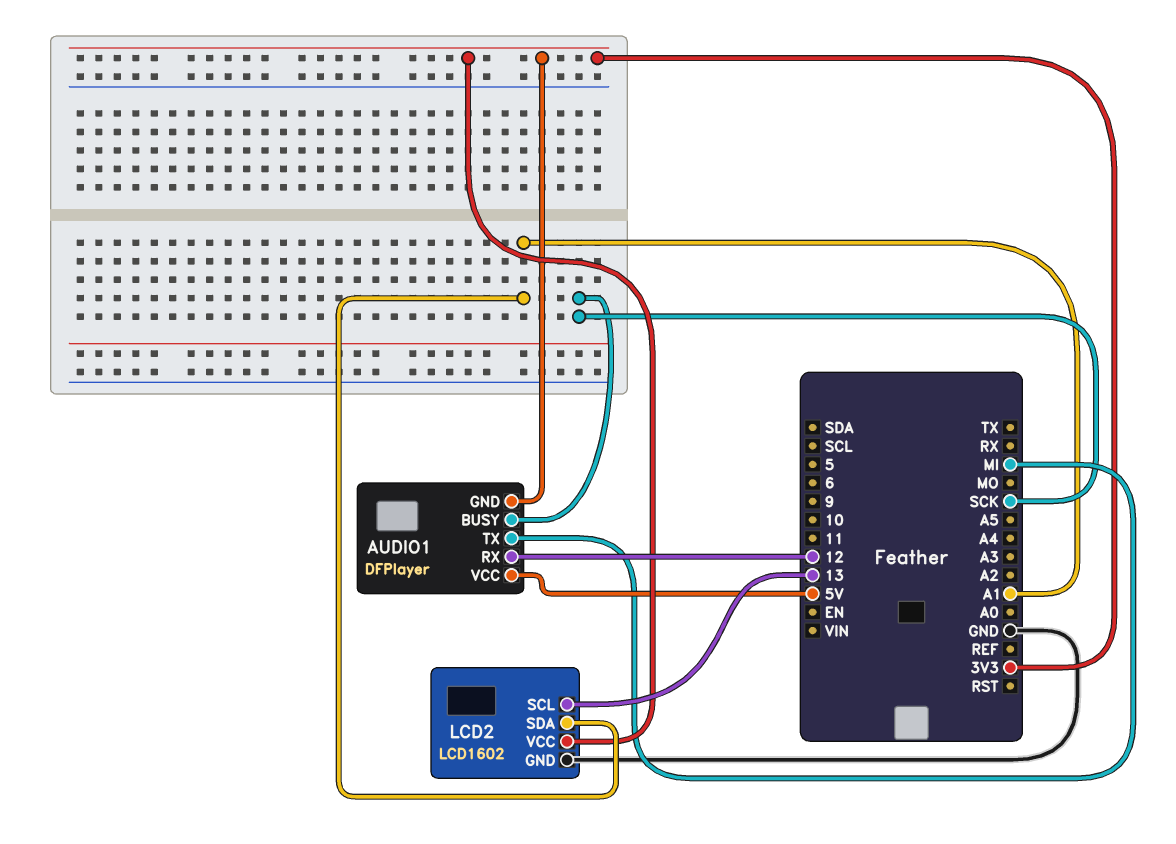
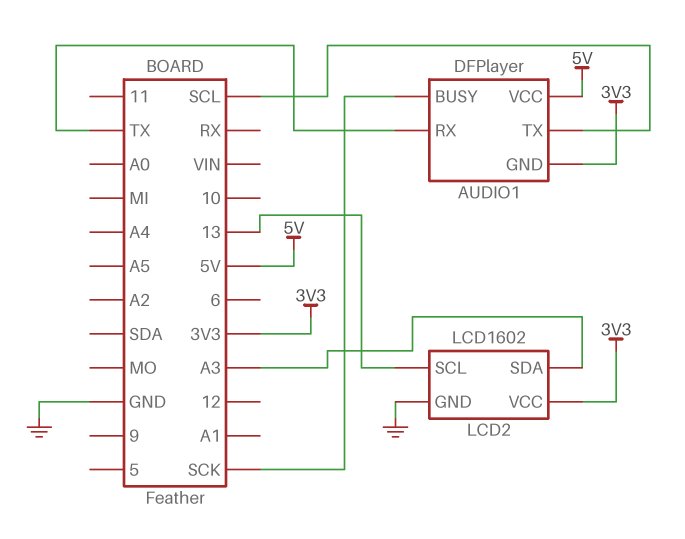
AUDIO1 pin RX: 12 -> TX
AUDIO1 pin TX: MI -> SCL
LCD2 pin SDA: A1 -> A3

